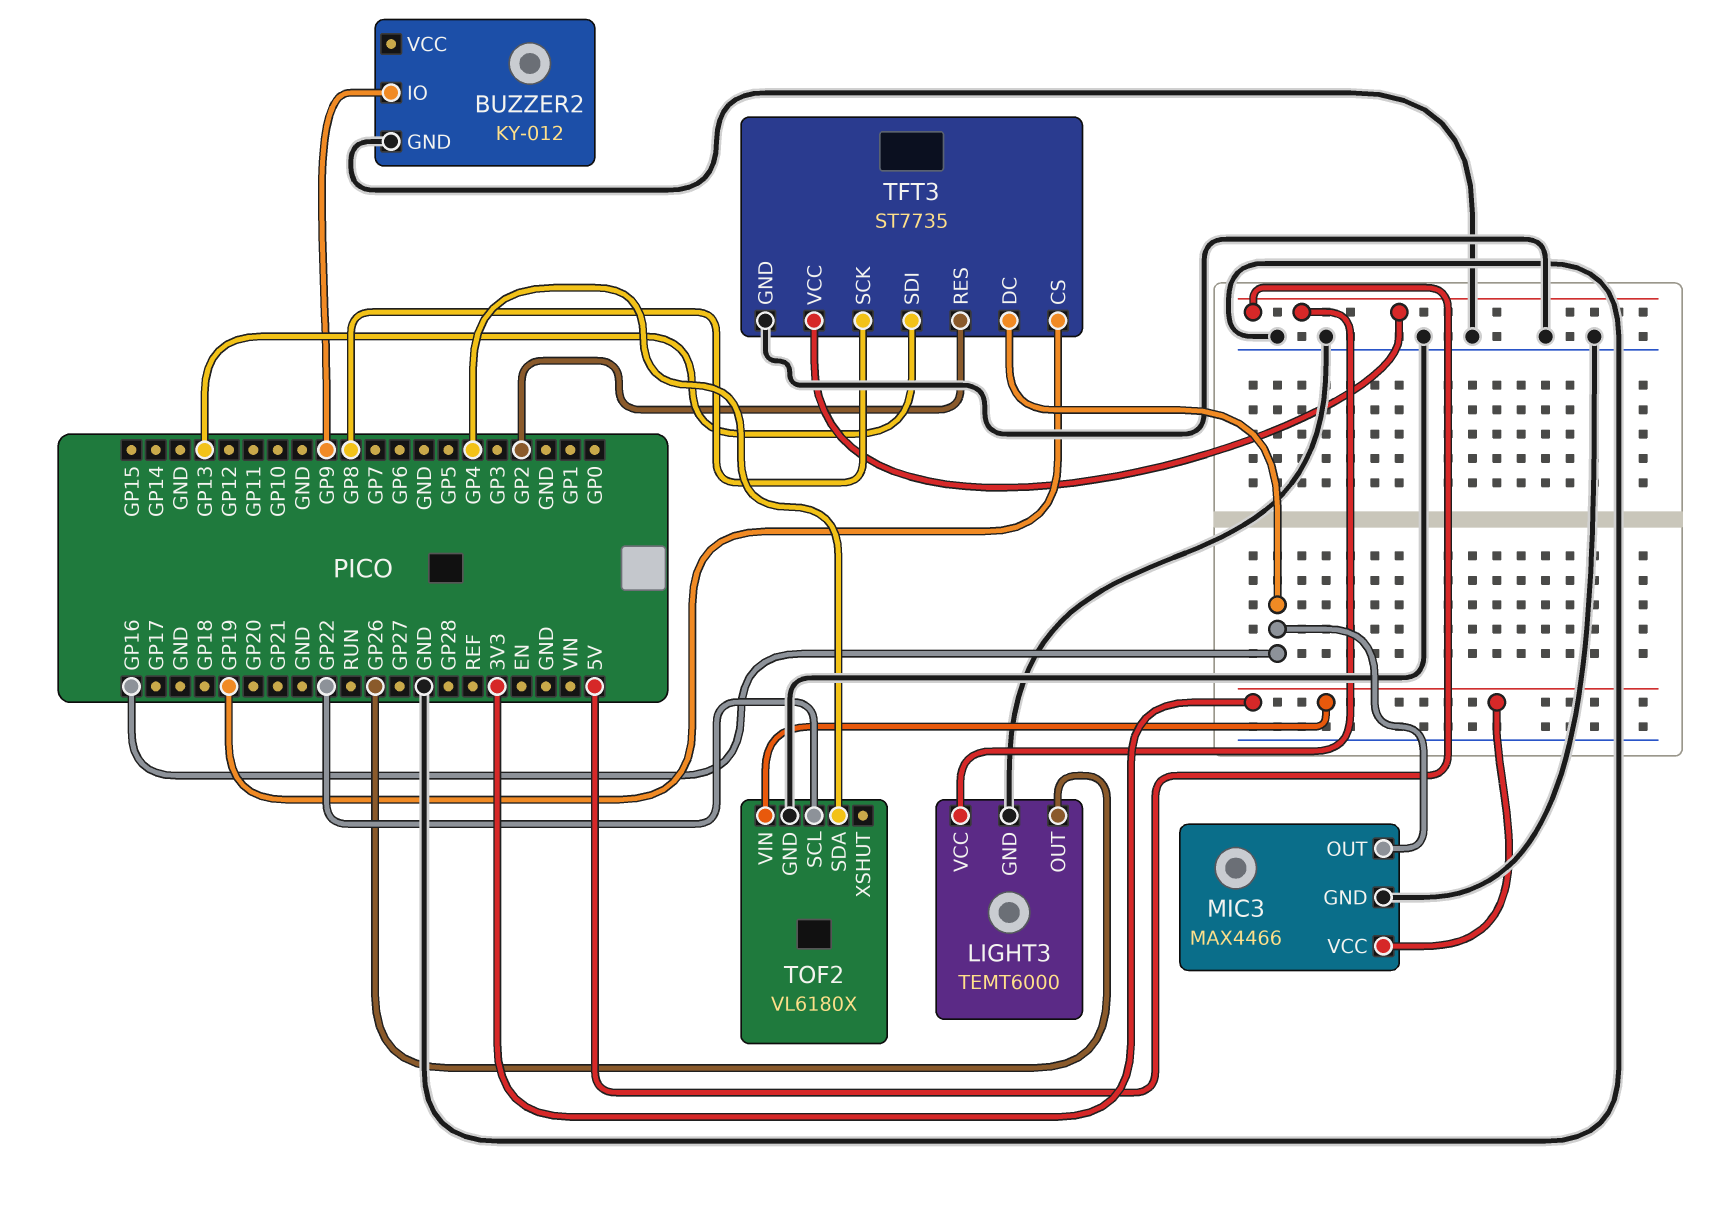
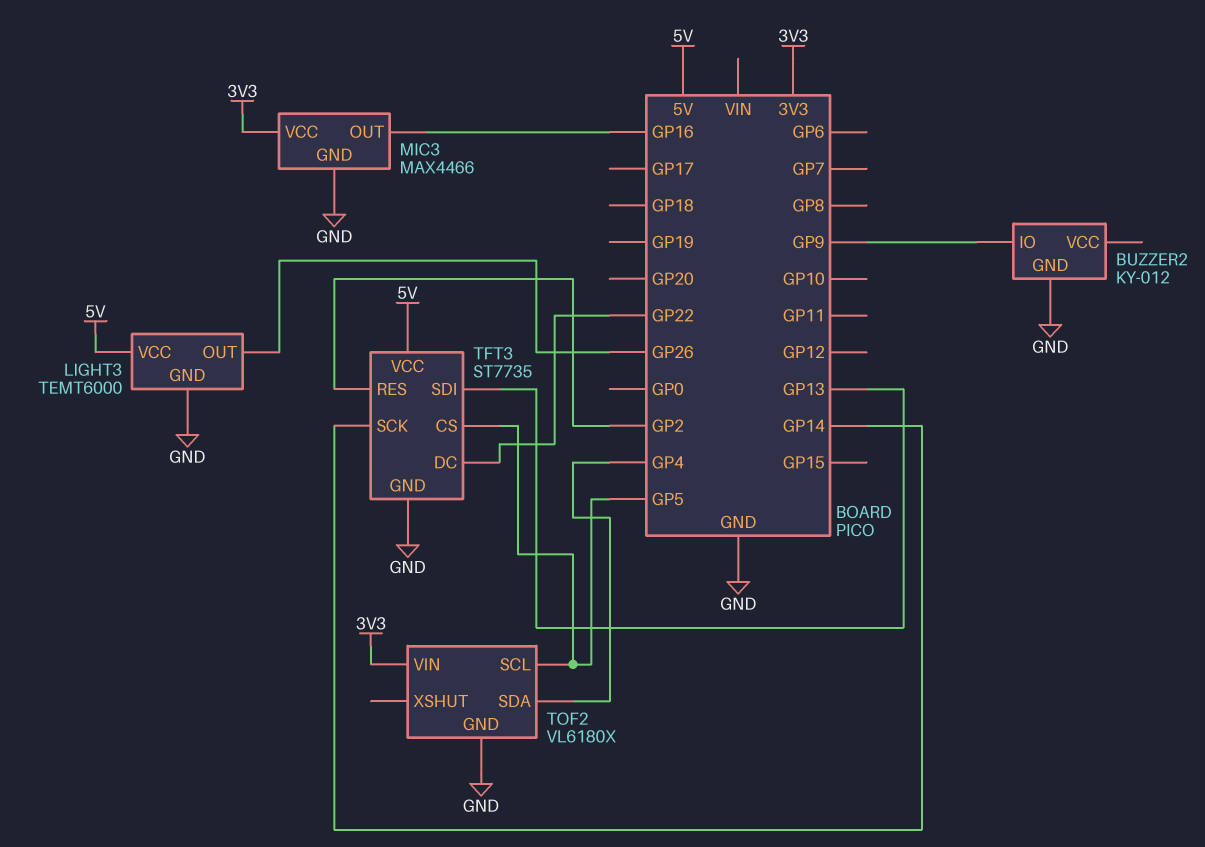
TFT3 pin CS: GP19 -> GP5
TFT3 pin DC: GP16 -> GP22
TFT3 pin SCK: GP8 -> GP14
TOF2 pin SCL: GP22 -> GP5

